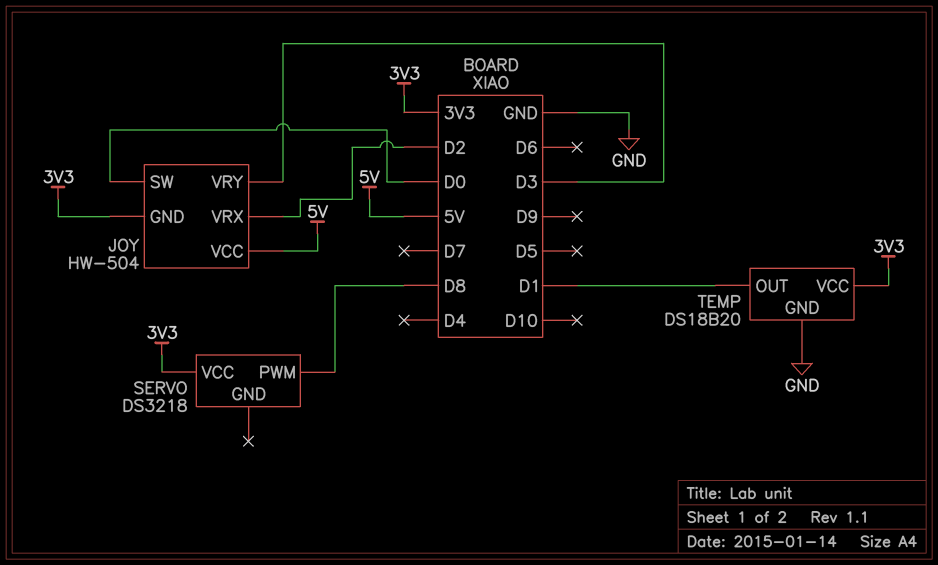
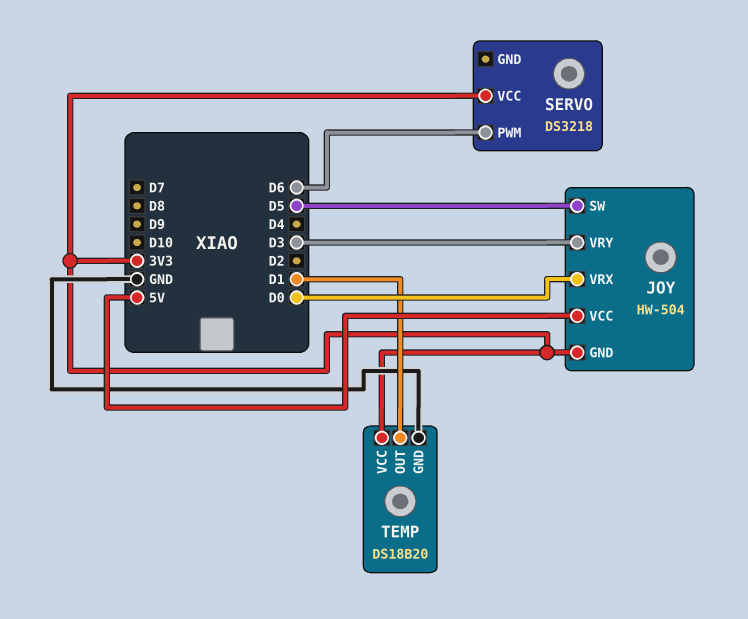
JOY pin SW: D0 -> D5
JOY pin VRX: D2 -> D0
SERVO pin PWM: D8 -> D6

